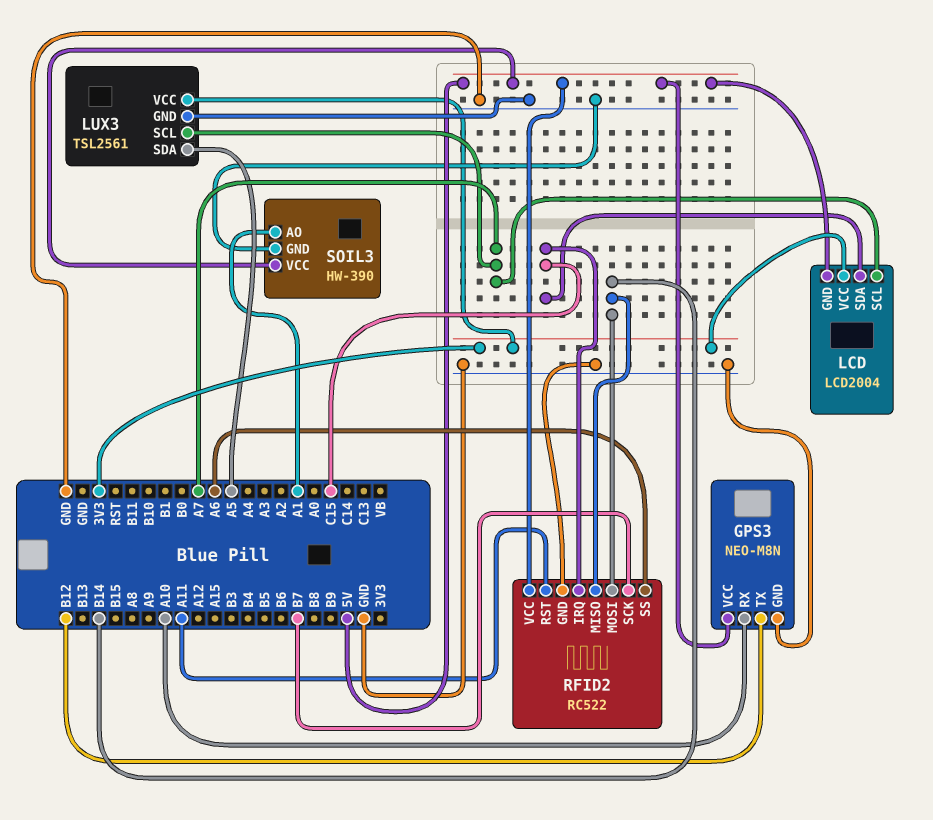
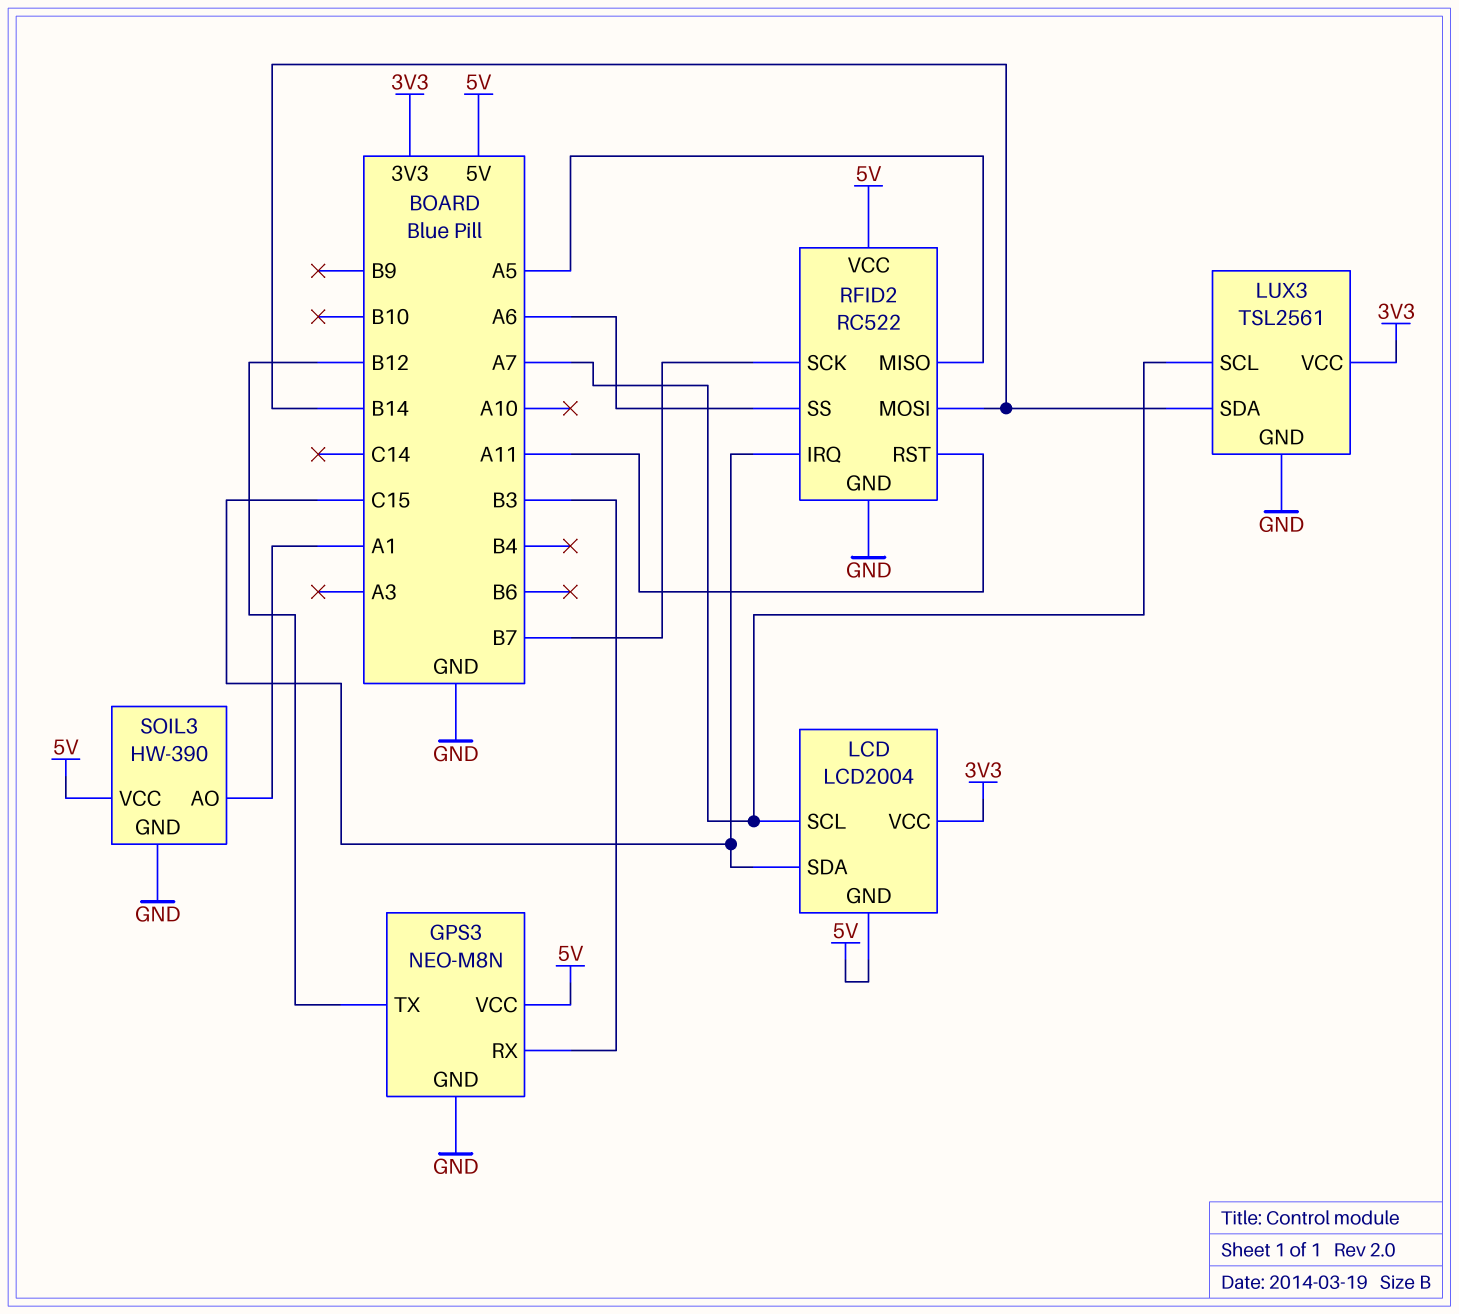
GPS3 pin RX: A10 -> B3
LUX3 pin SDA: A5 -> B14
RFID2 pin MISO: B14 -> A5

